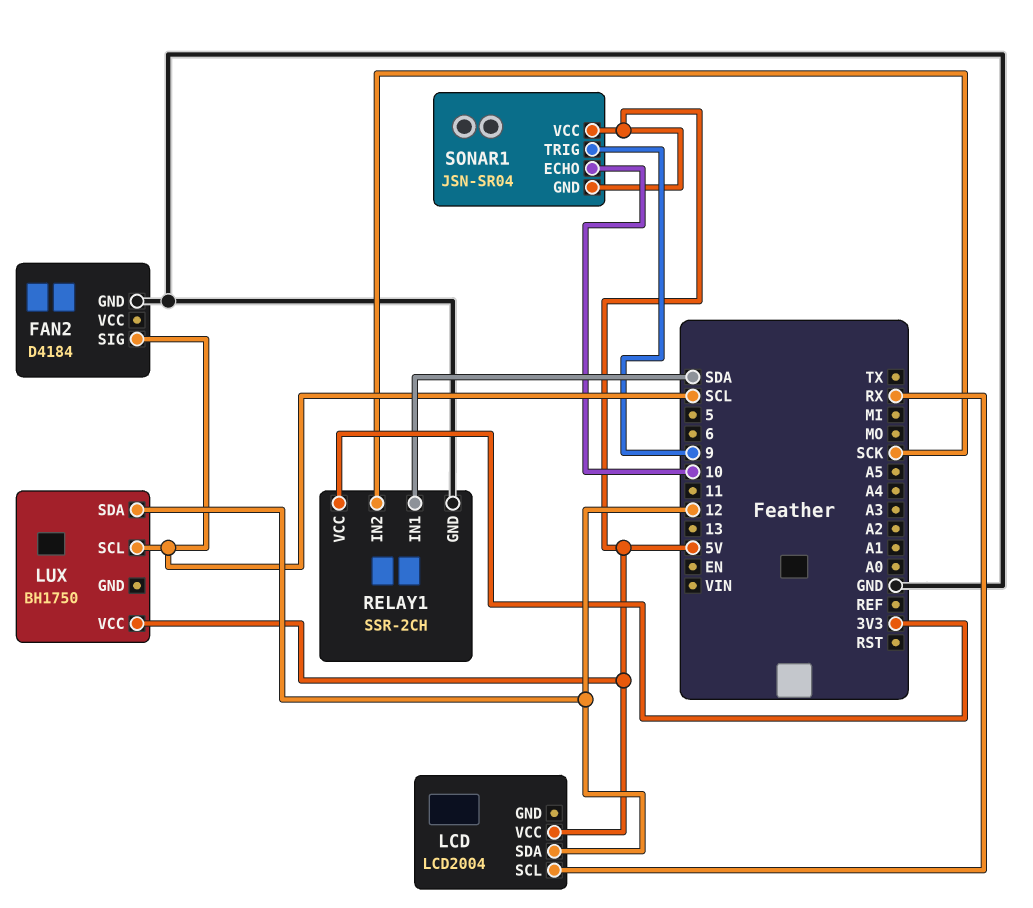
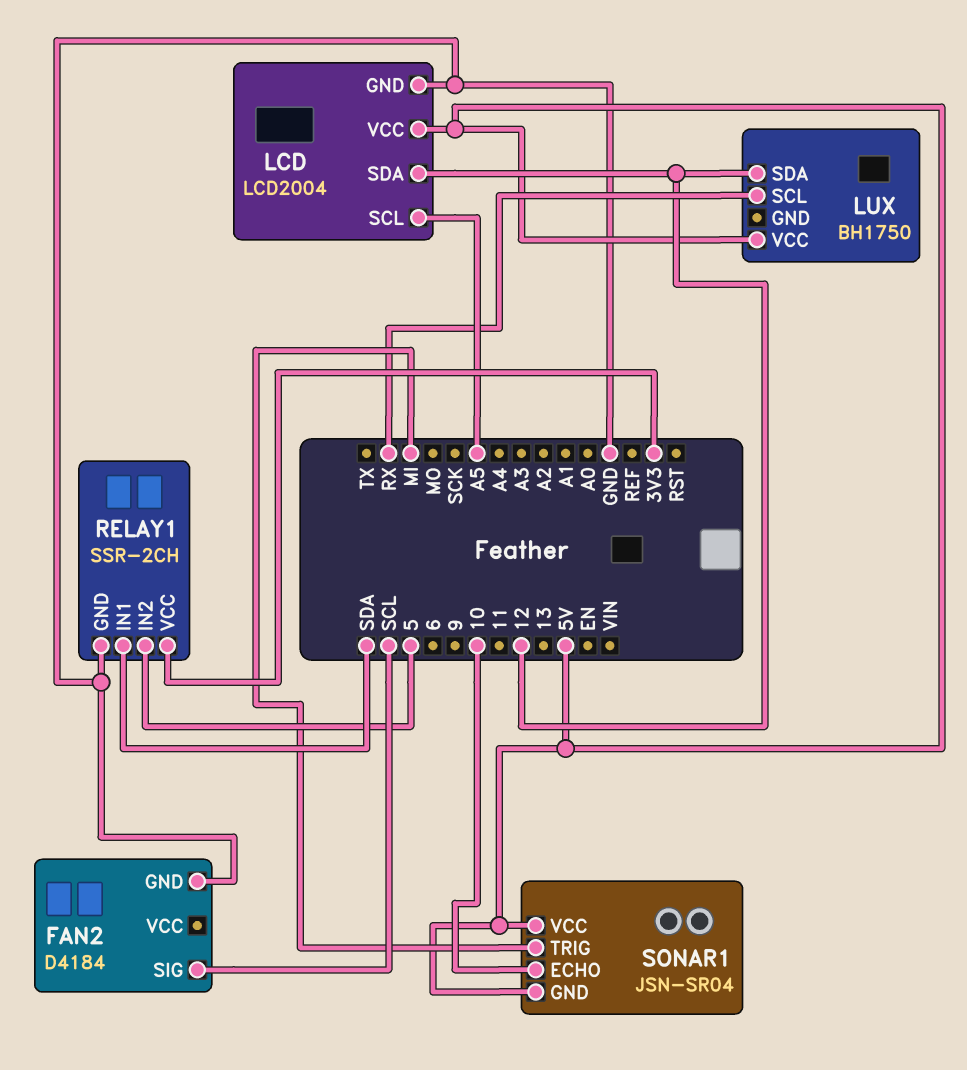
LCD pin GND: none -> GND
LCD pin SCL: RX -> A5
LUX pin SCL: SCL -> RX
RELAY1 pin IN2: SCK -> 5
SONAR1 pin TRIG: 9 -> MI

